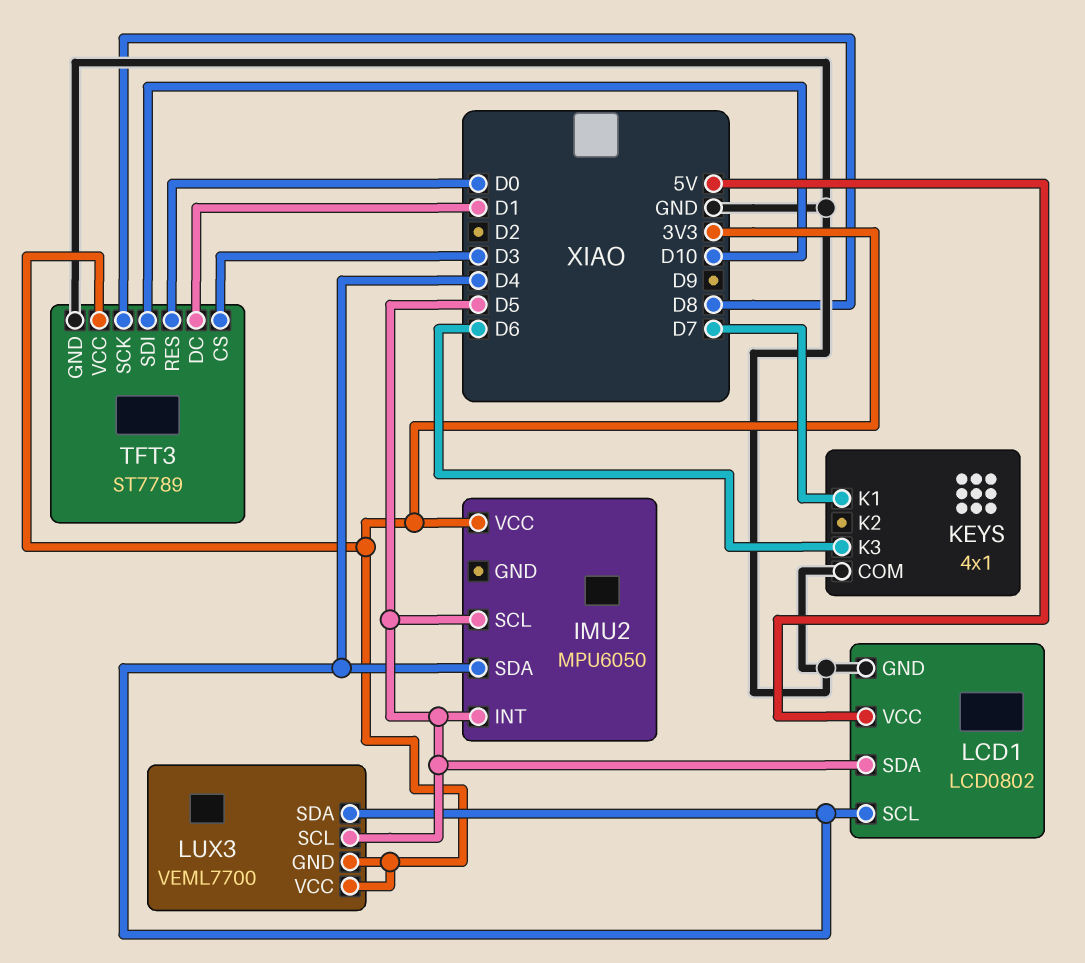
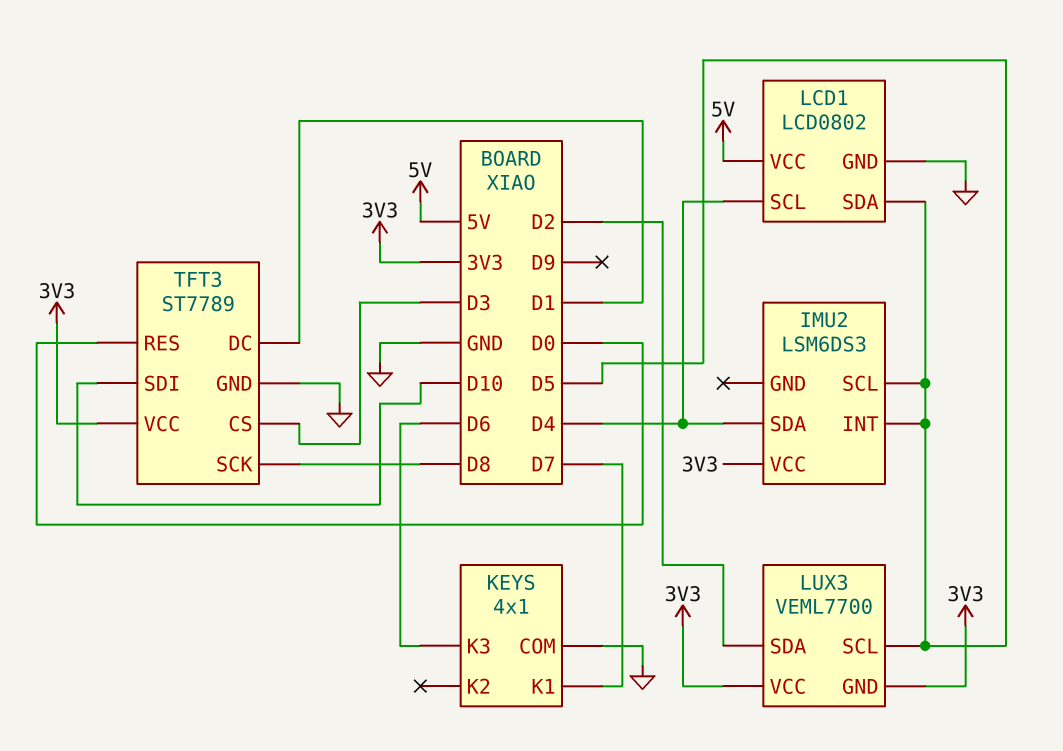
IMU2: MPU6050 -> LSM6DS3
LUX3 pin SDA: D4 -> D2

